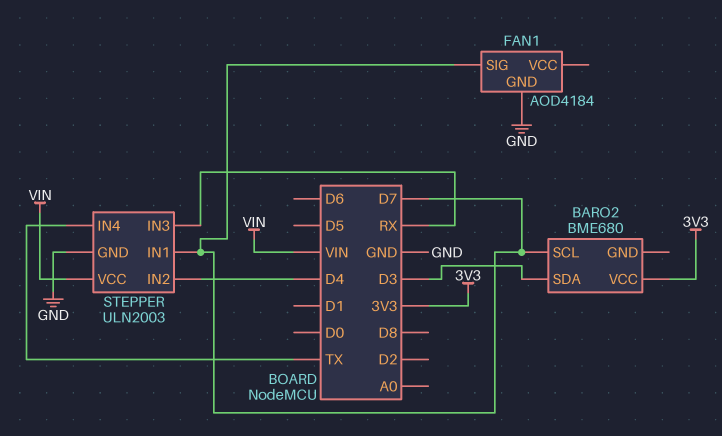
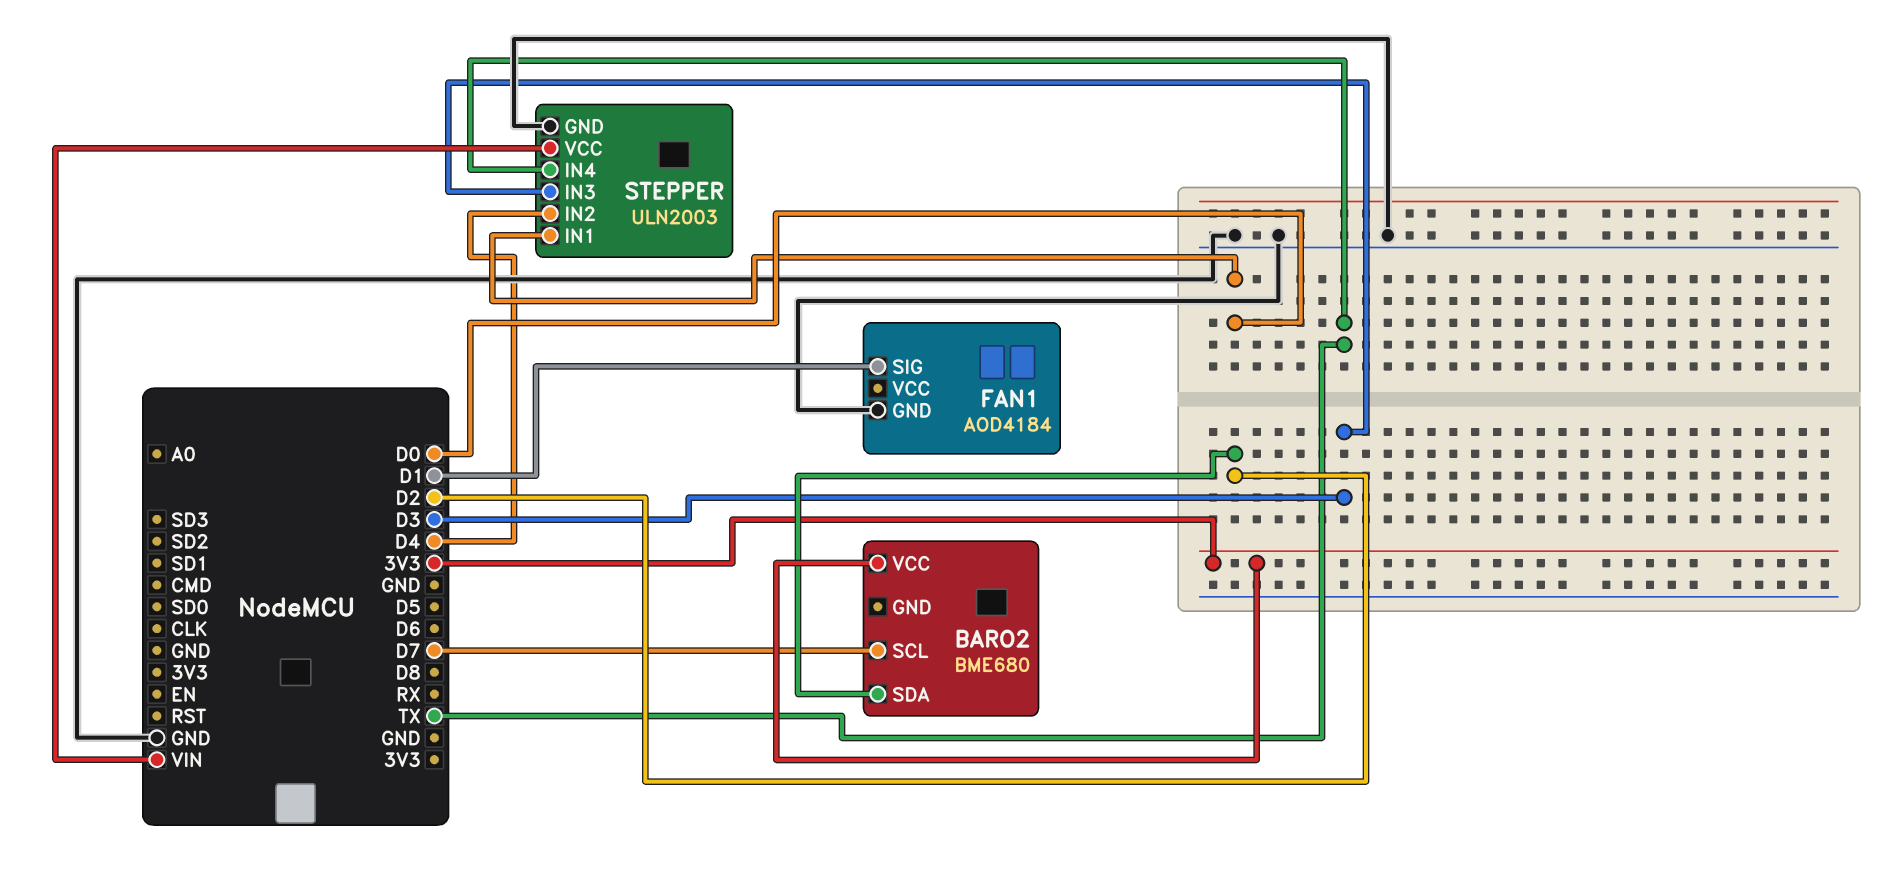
BARO2 pin SDA: D3 -> D2
FAN1 pin SIG: D7 -> D1
STEPPER pin IN1: D7 -> D0
STEPPER pin IN3: RX -> D3

